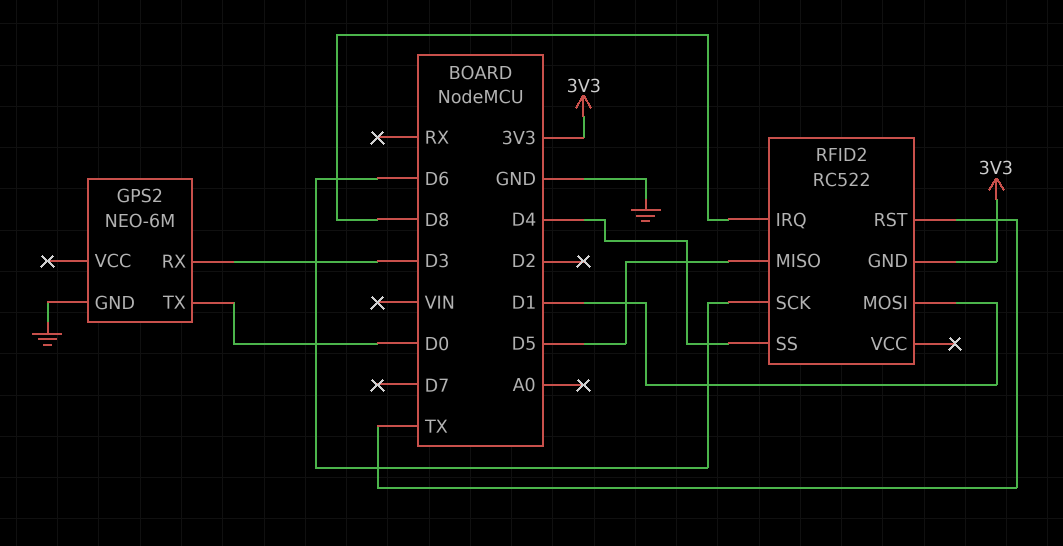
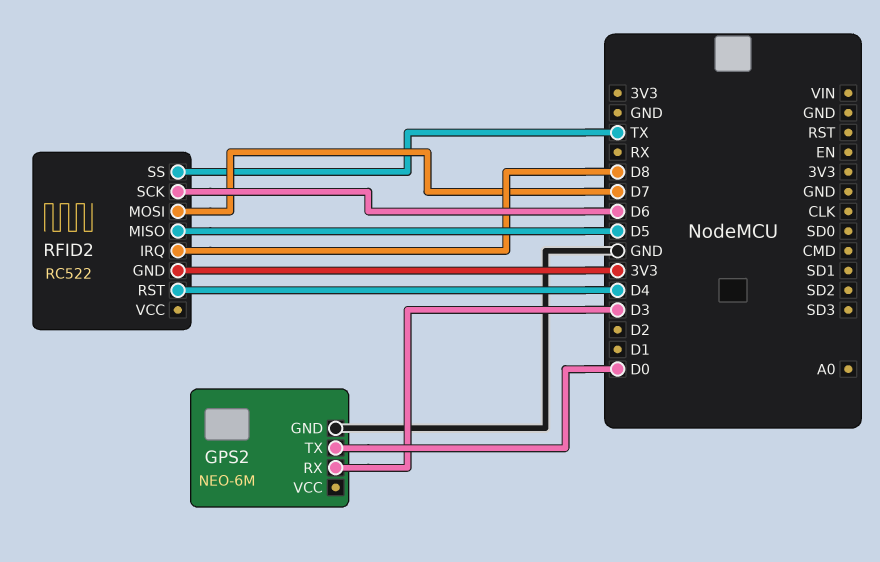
RFID2 pin MOSI: D1 -> D7
RFID2 pin RST: TX -> D4
RFID2 pin SS: D4 -> TX

